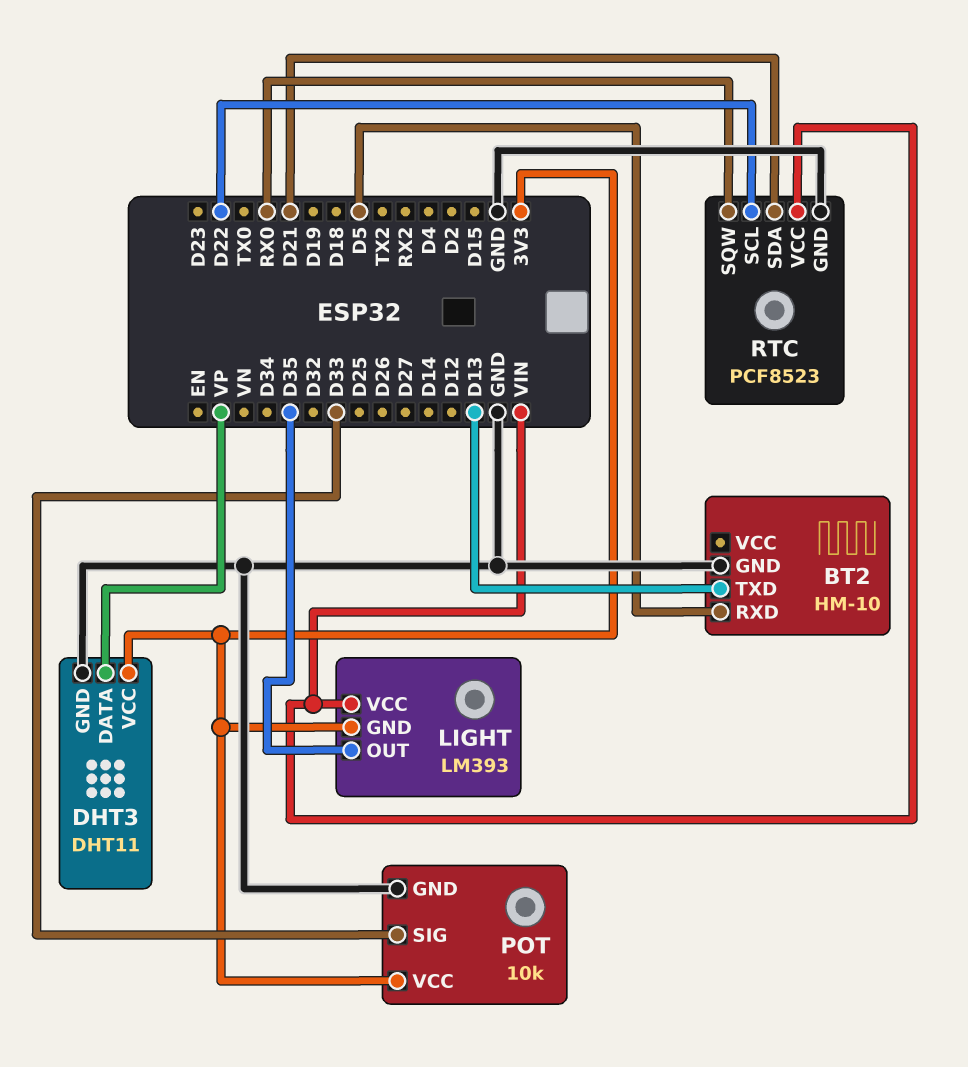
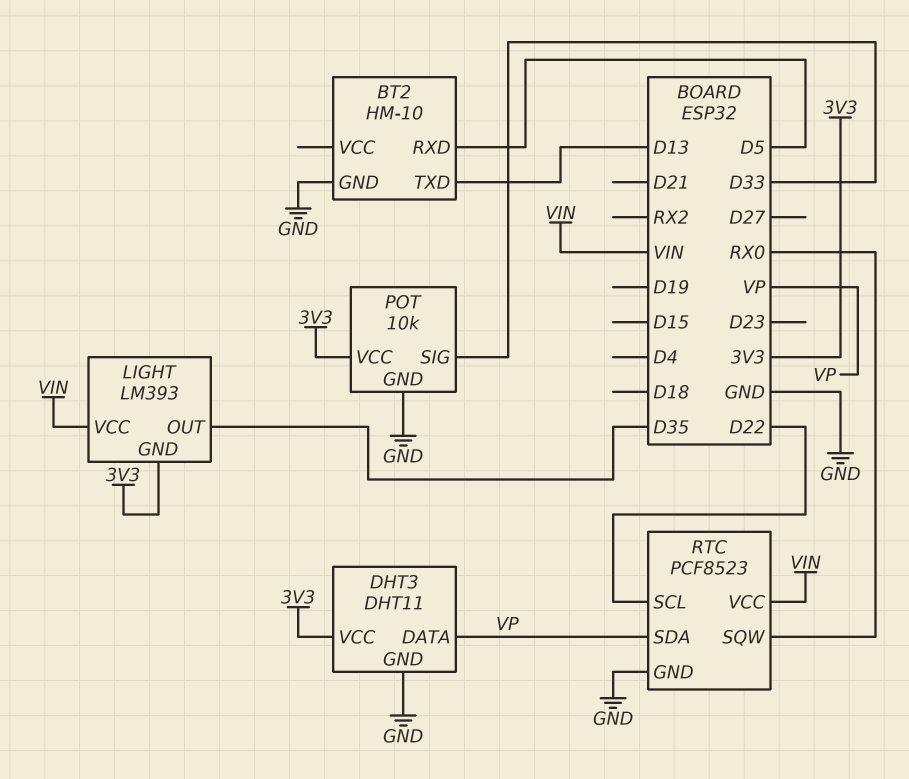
RTC pin SDA: D21 -> VP

